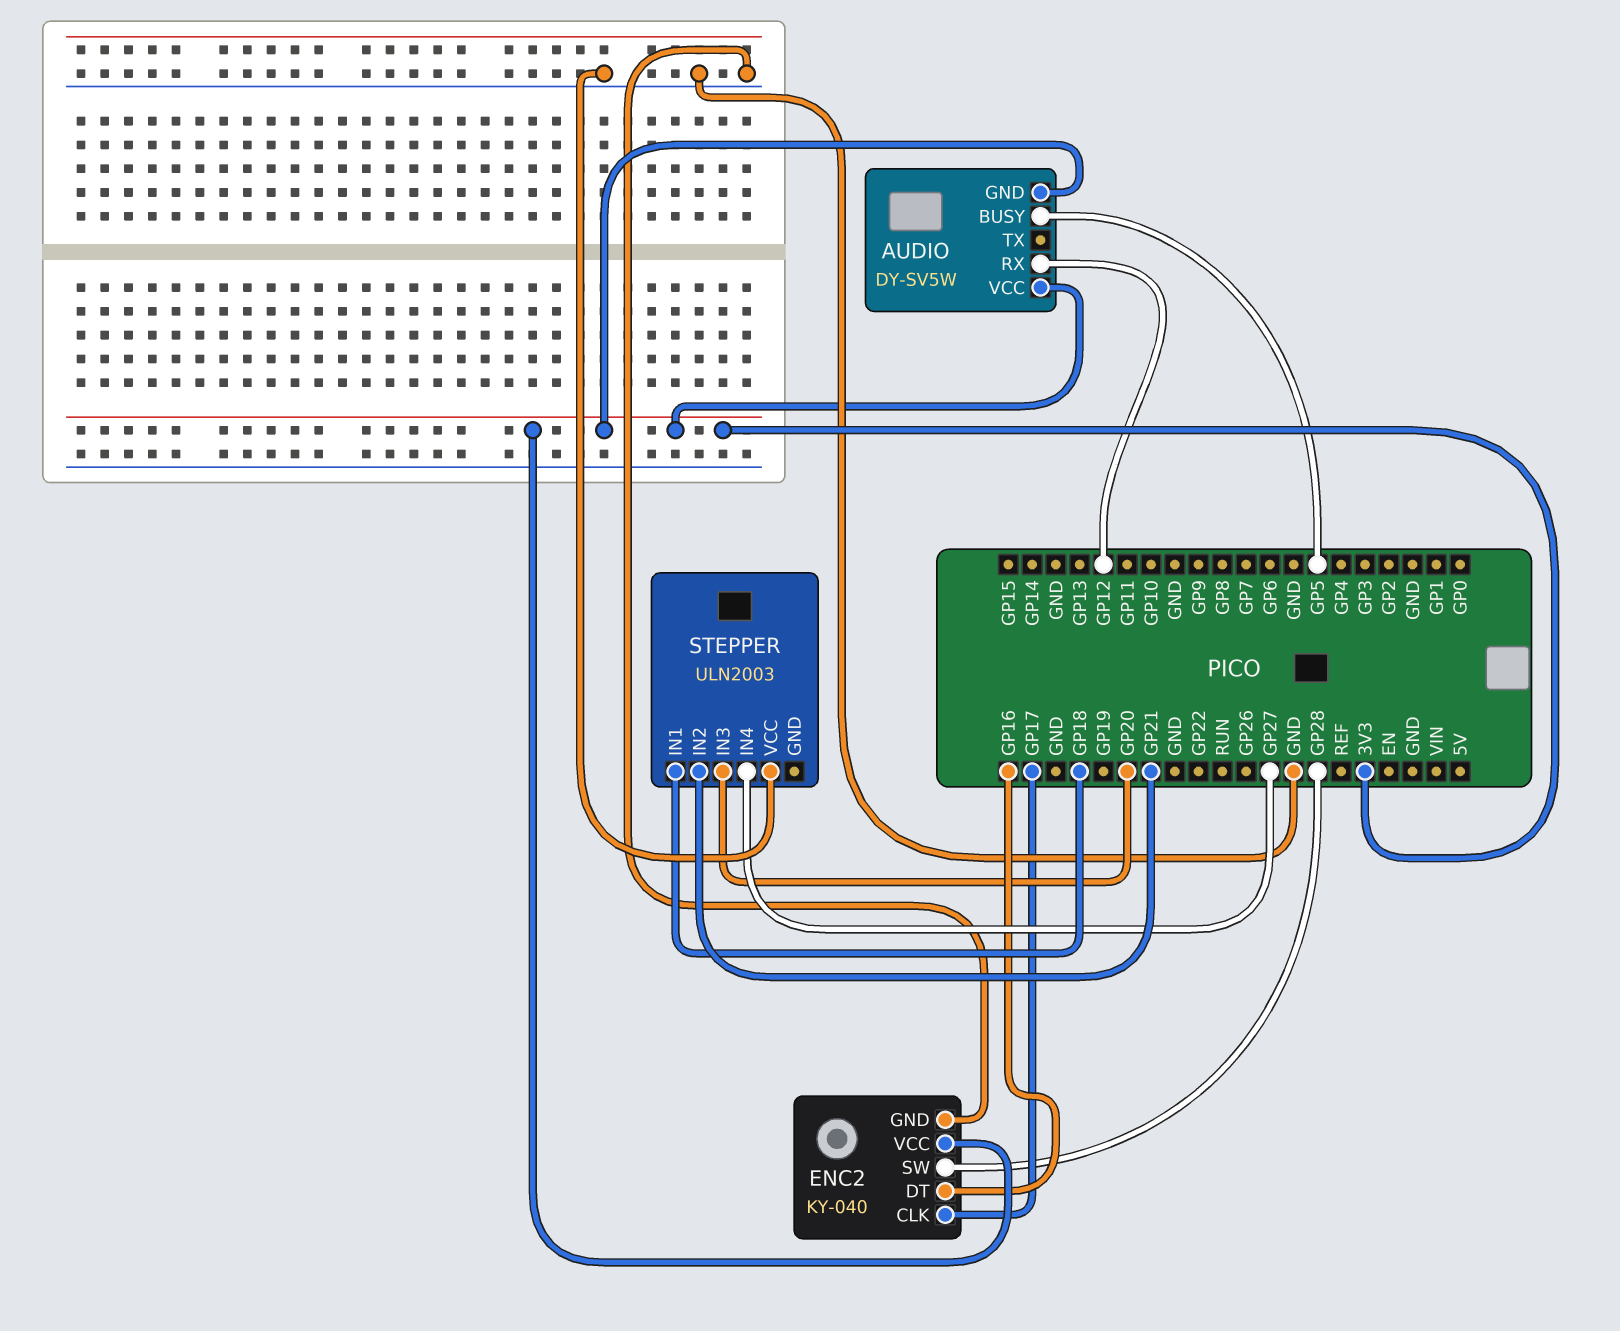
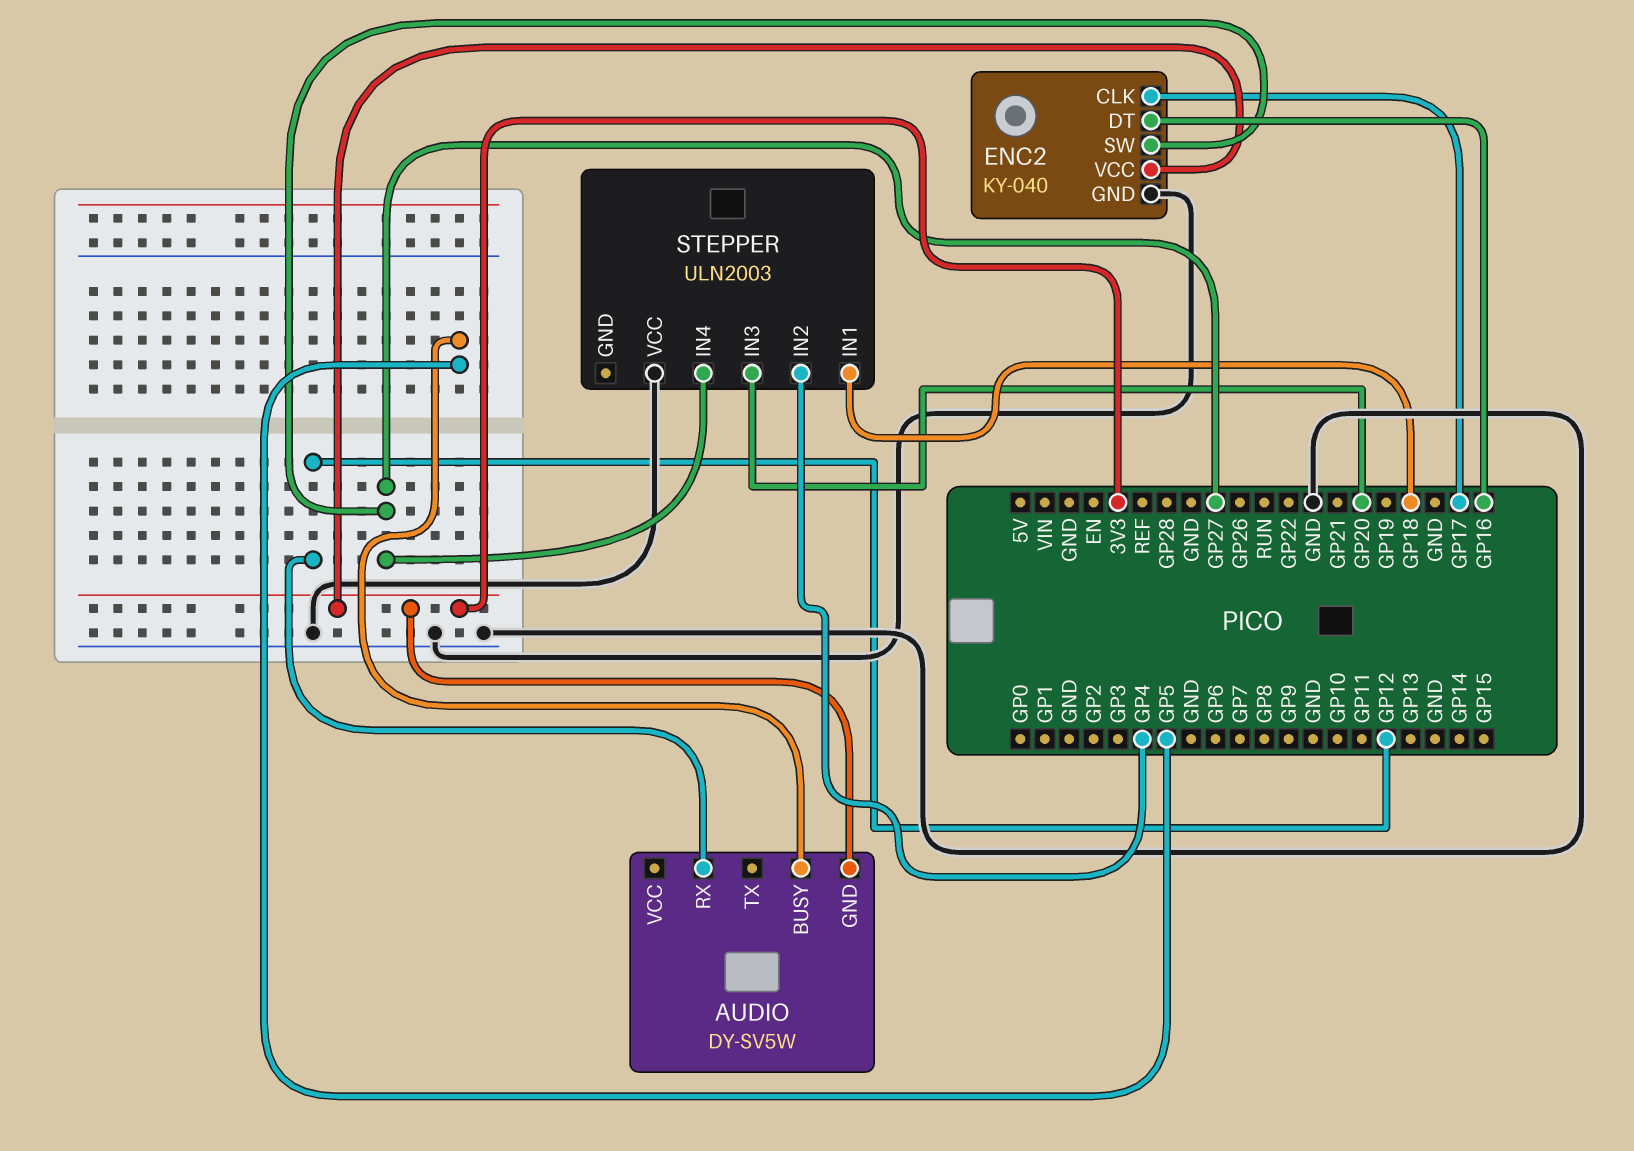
AUDIO pin VCC: 3V3 -> none
ENC2 pin SW: GP28 -> GP27
STEPPER pin IN2: GP21 -> GP4

